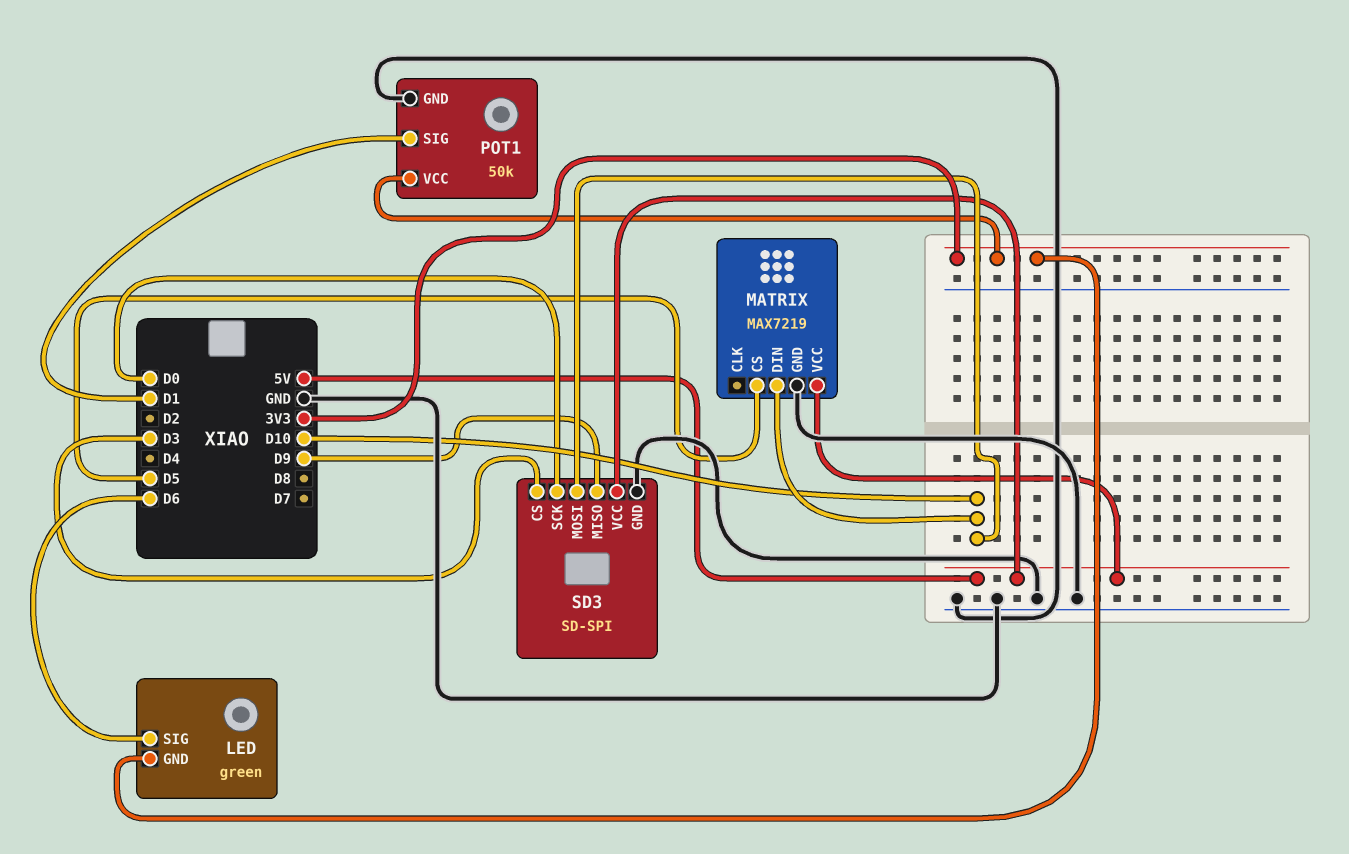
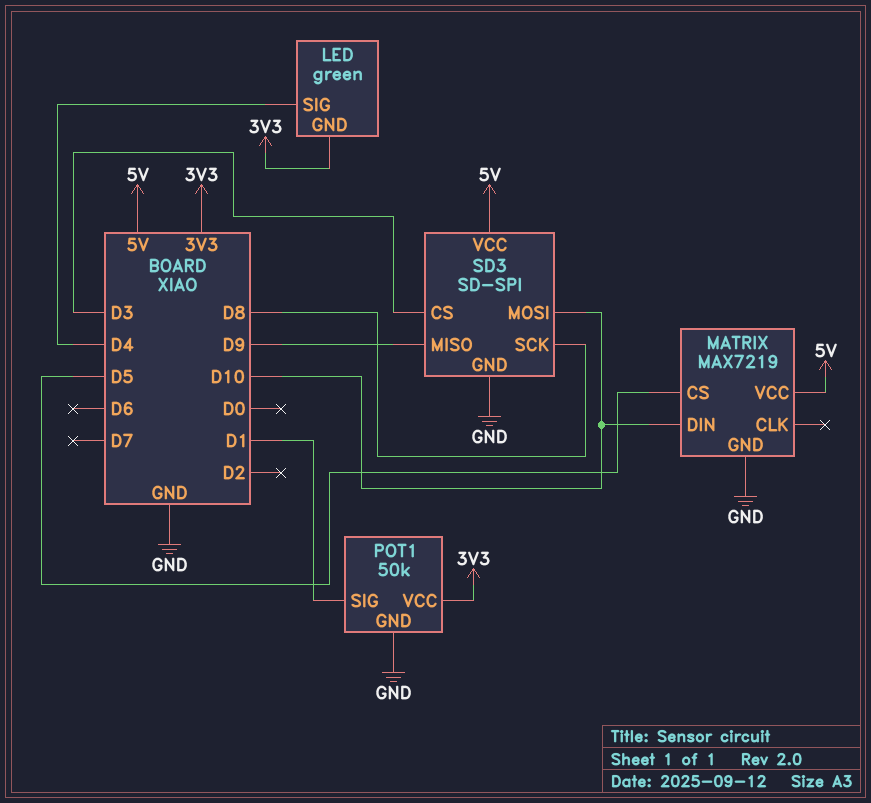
LED pin SIG: D6 -> D4
SD3 pin SCK: D0 -> D8

